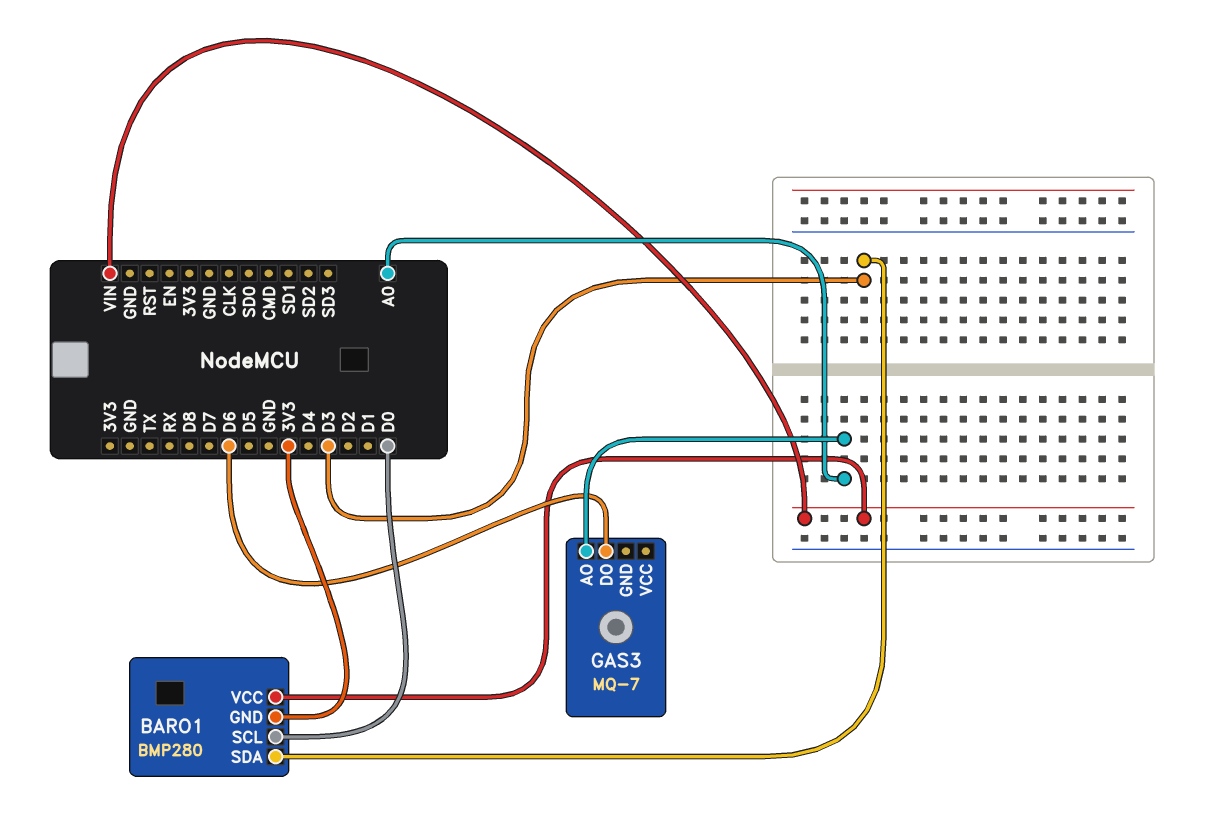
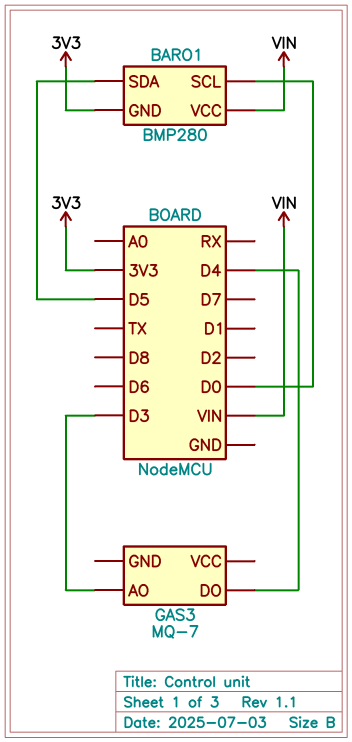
BARO1 pin SDA: D3 -> D5
GAS3 pin AO: A0 -> D3
GAS3 pin DO: D6 -> D4

